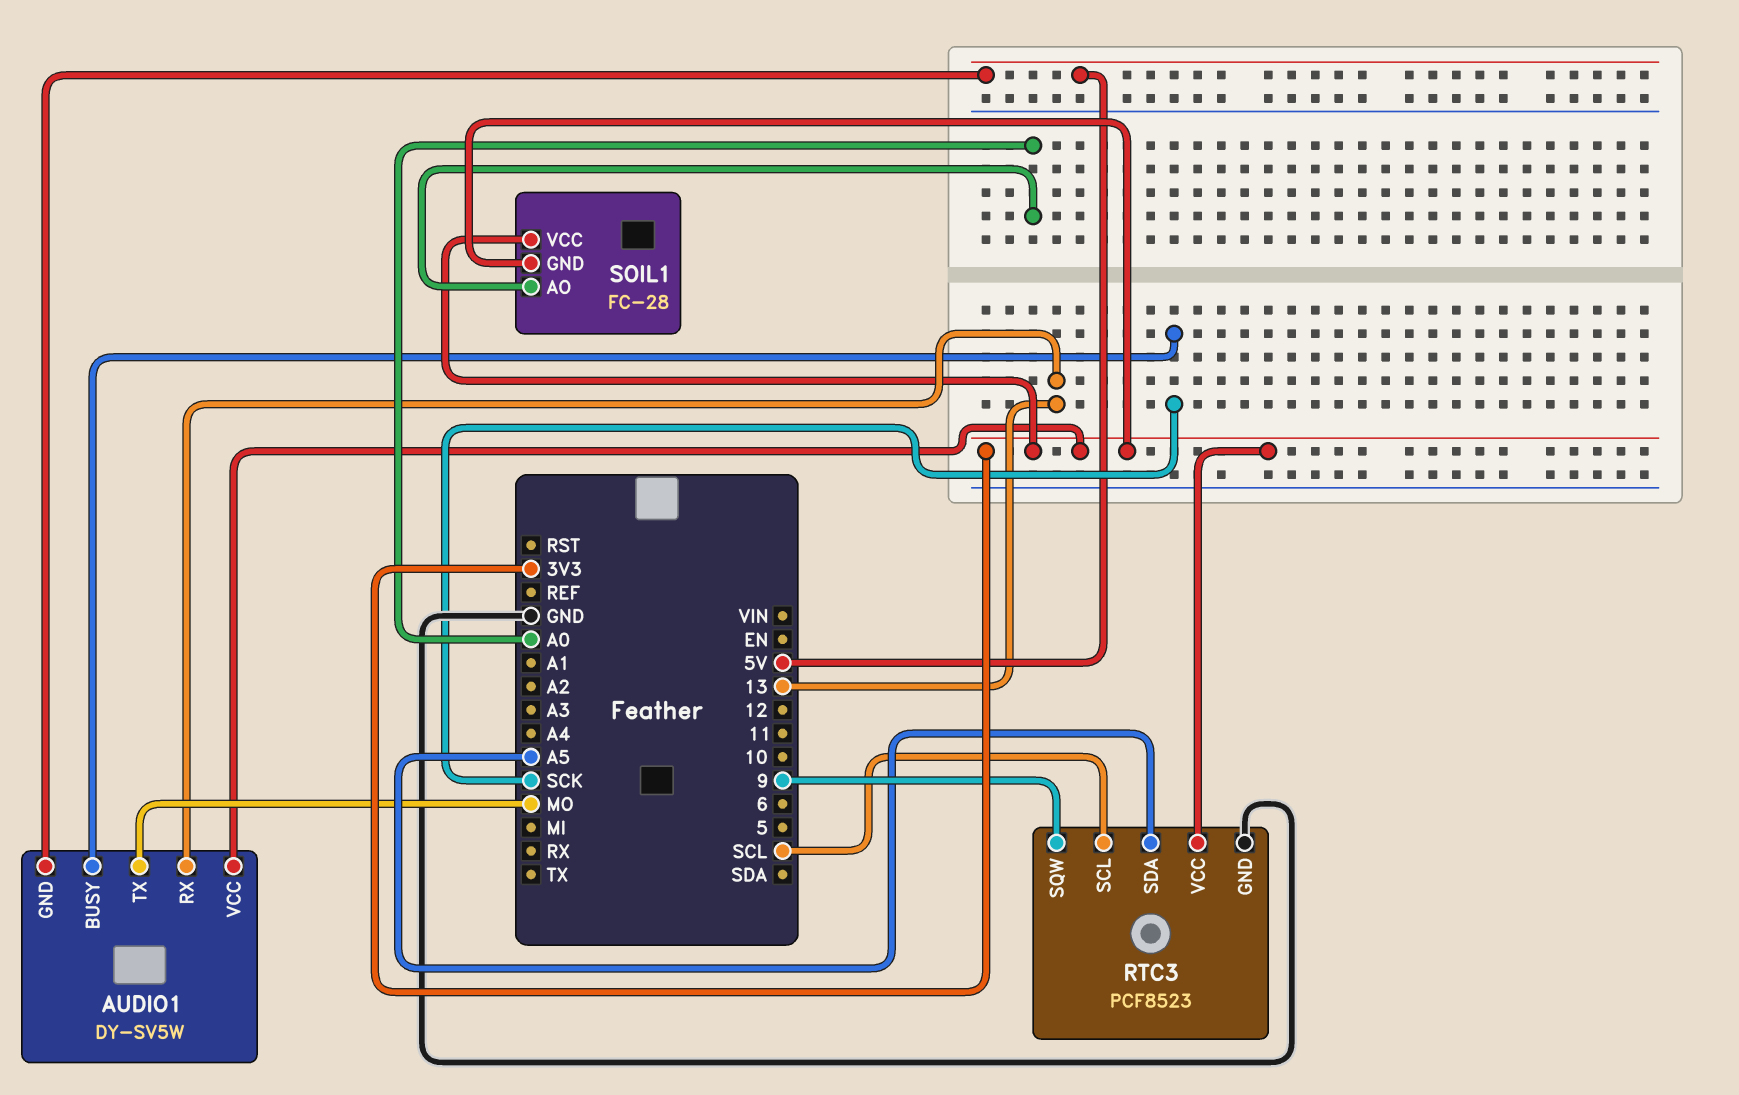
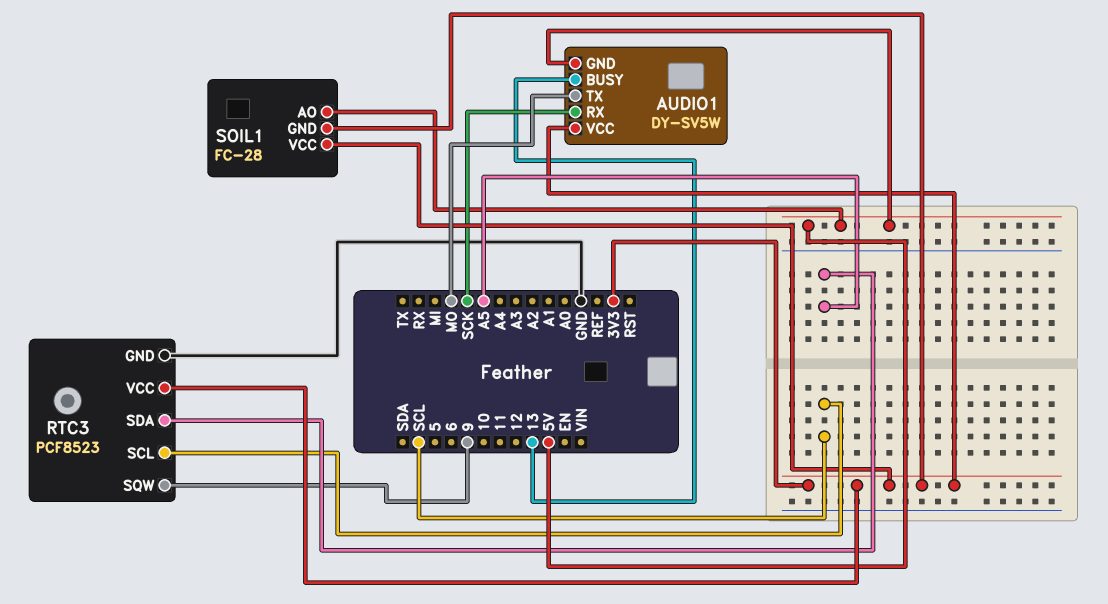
AUDIO1 pin BUSY: SCK -> 13
AUDIO1 pin RX: 13 -> SCK
SOIL1 pin AO: A0 -> 5V

